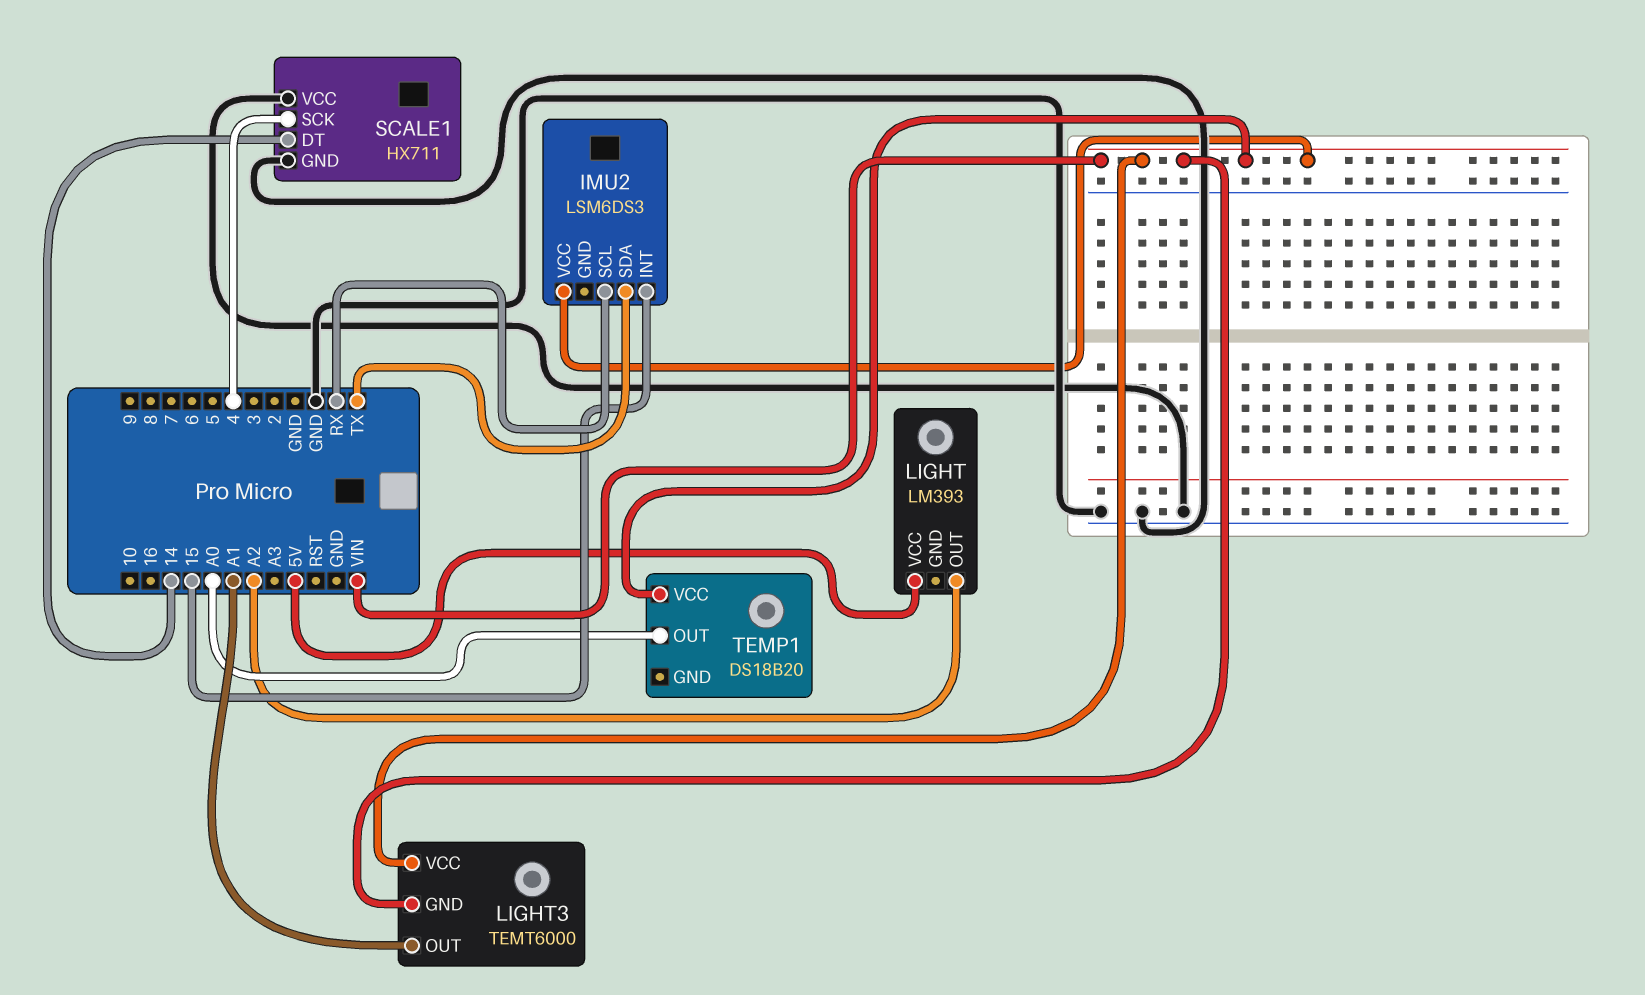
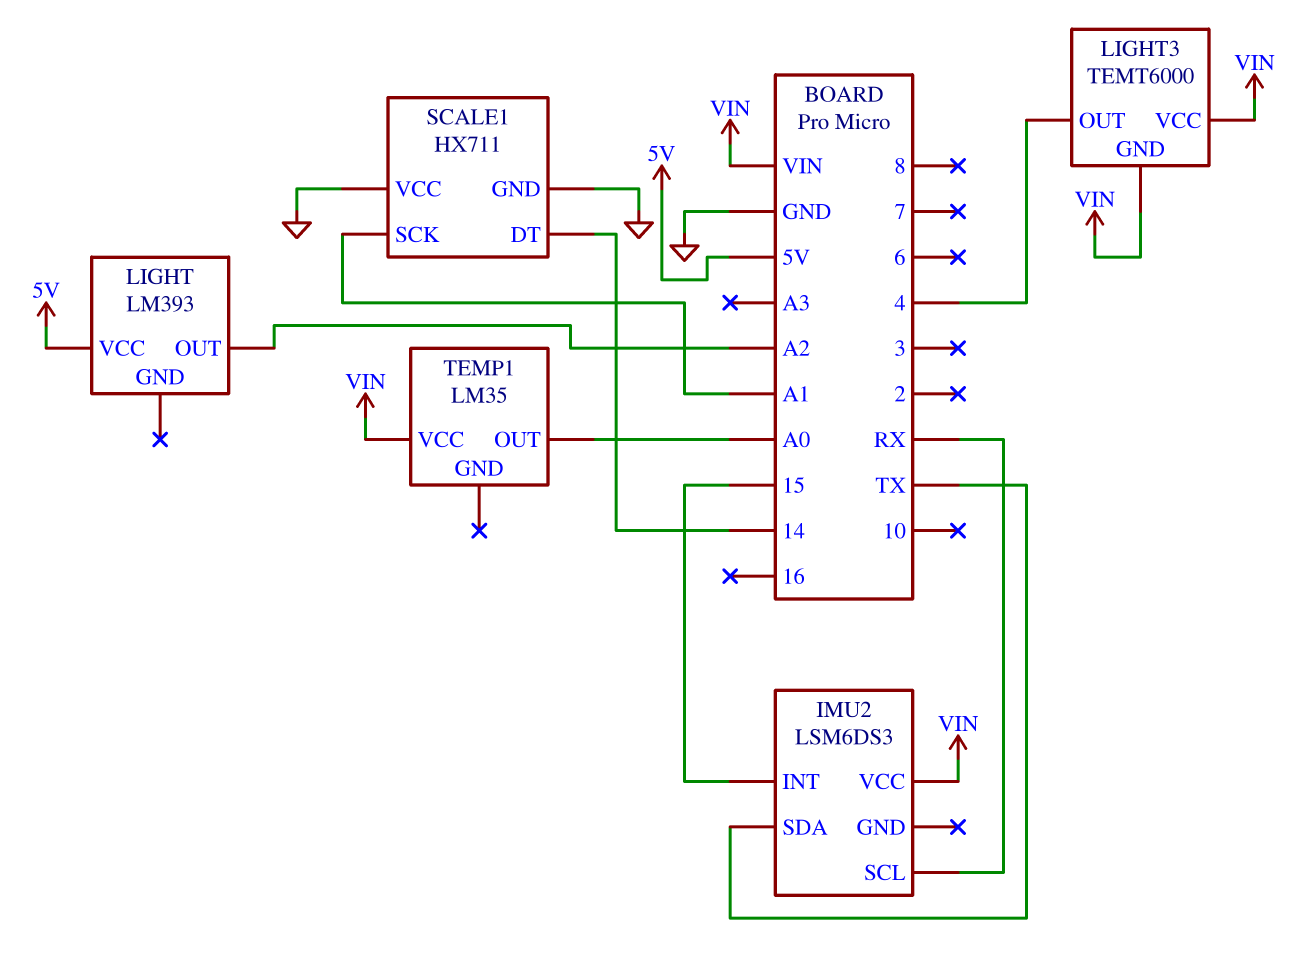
LIGHT3 pin OUT: A1 -> 4
SCALE1 pin SCK: 4 -> A1
TEMP1: DS18B20 -> LM35

